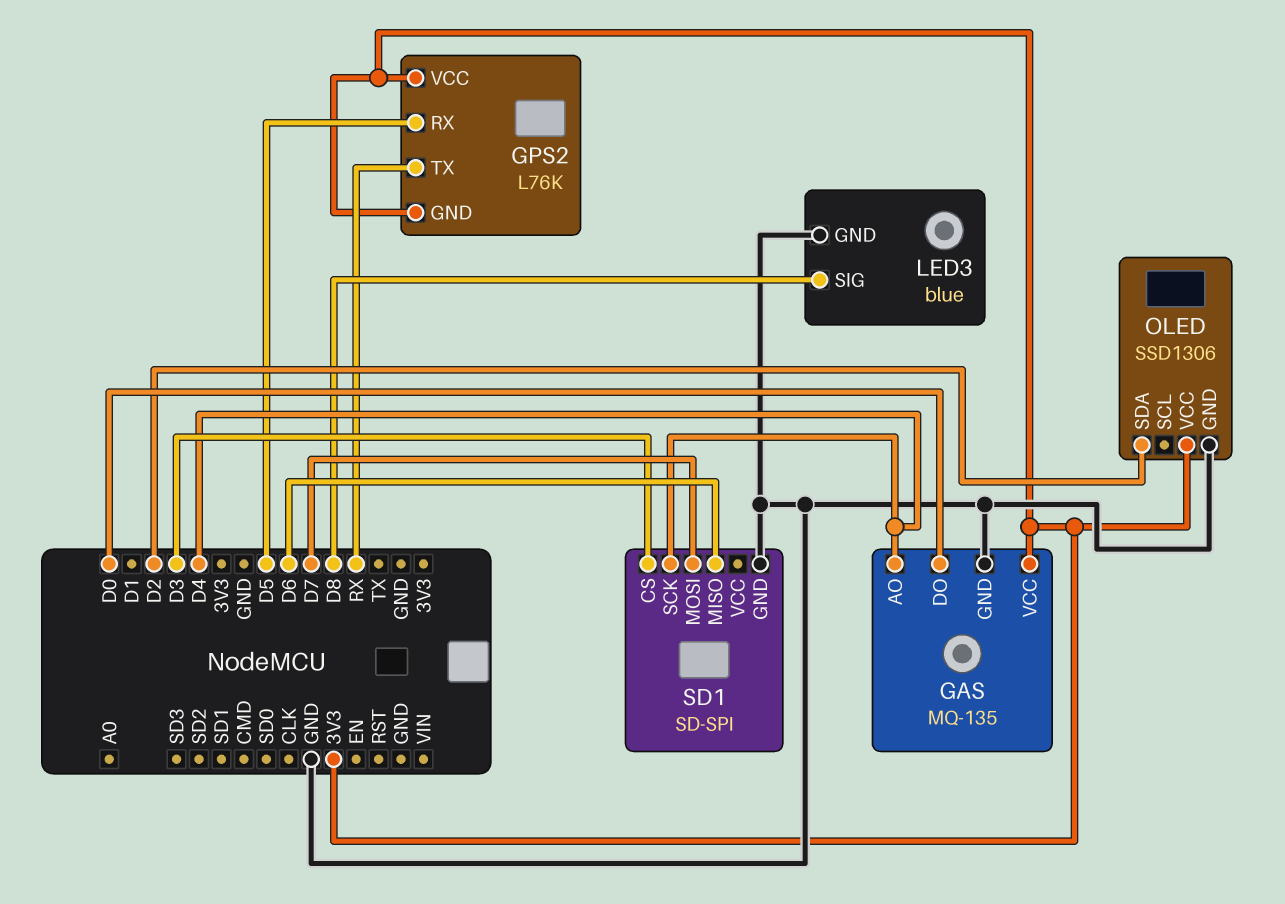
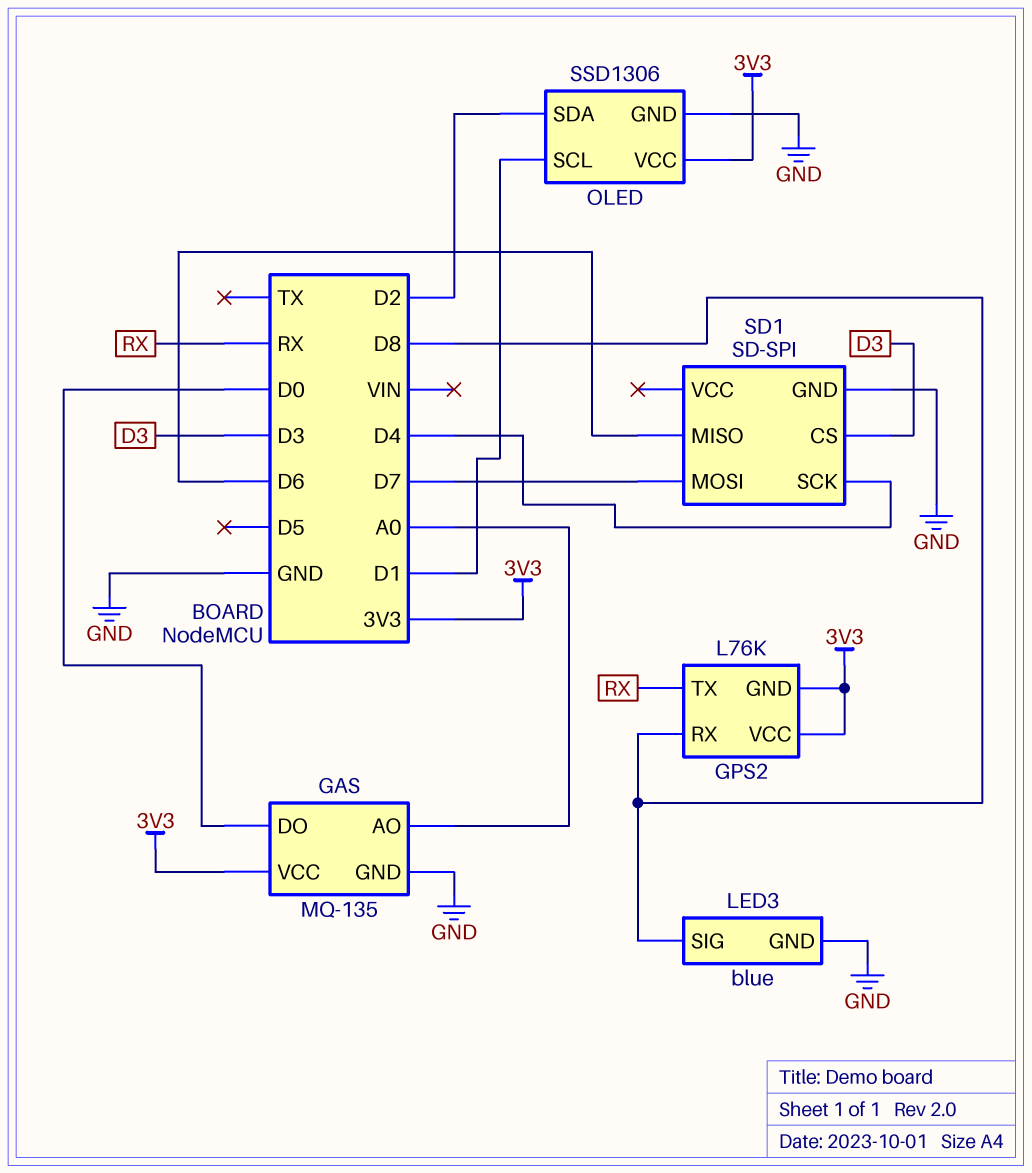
GAS pin AO: D4 -> A0
GPS2 pin RX: D5 -> D8
OLED pin SCL: none -> D1

